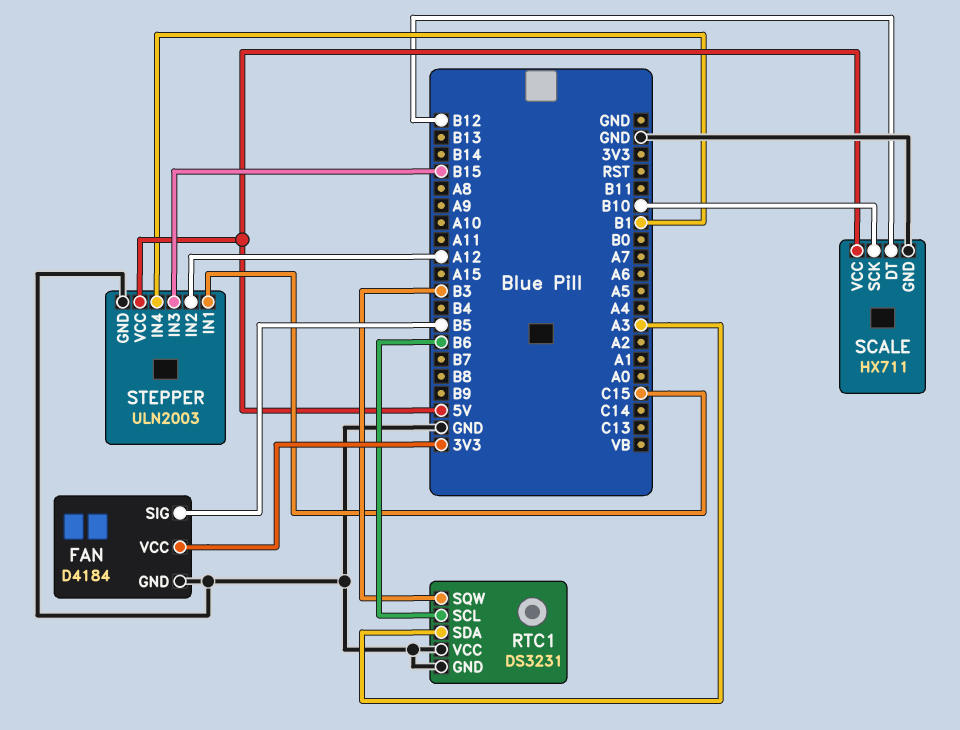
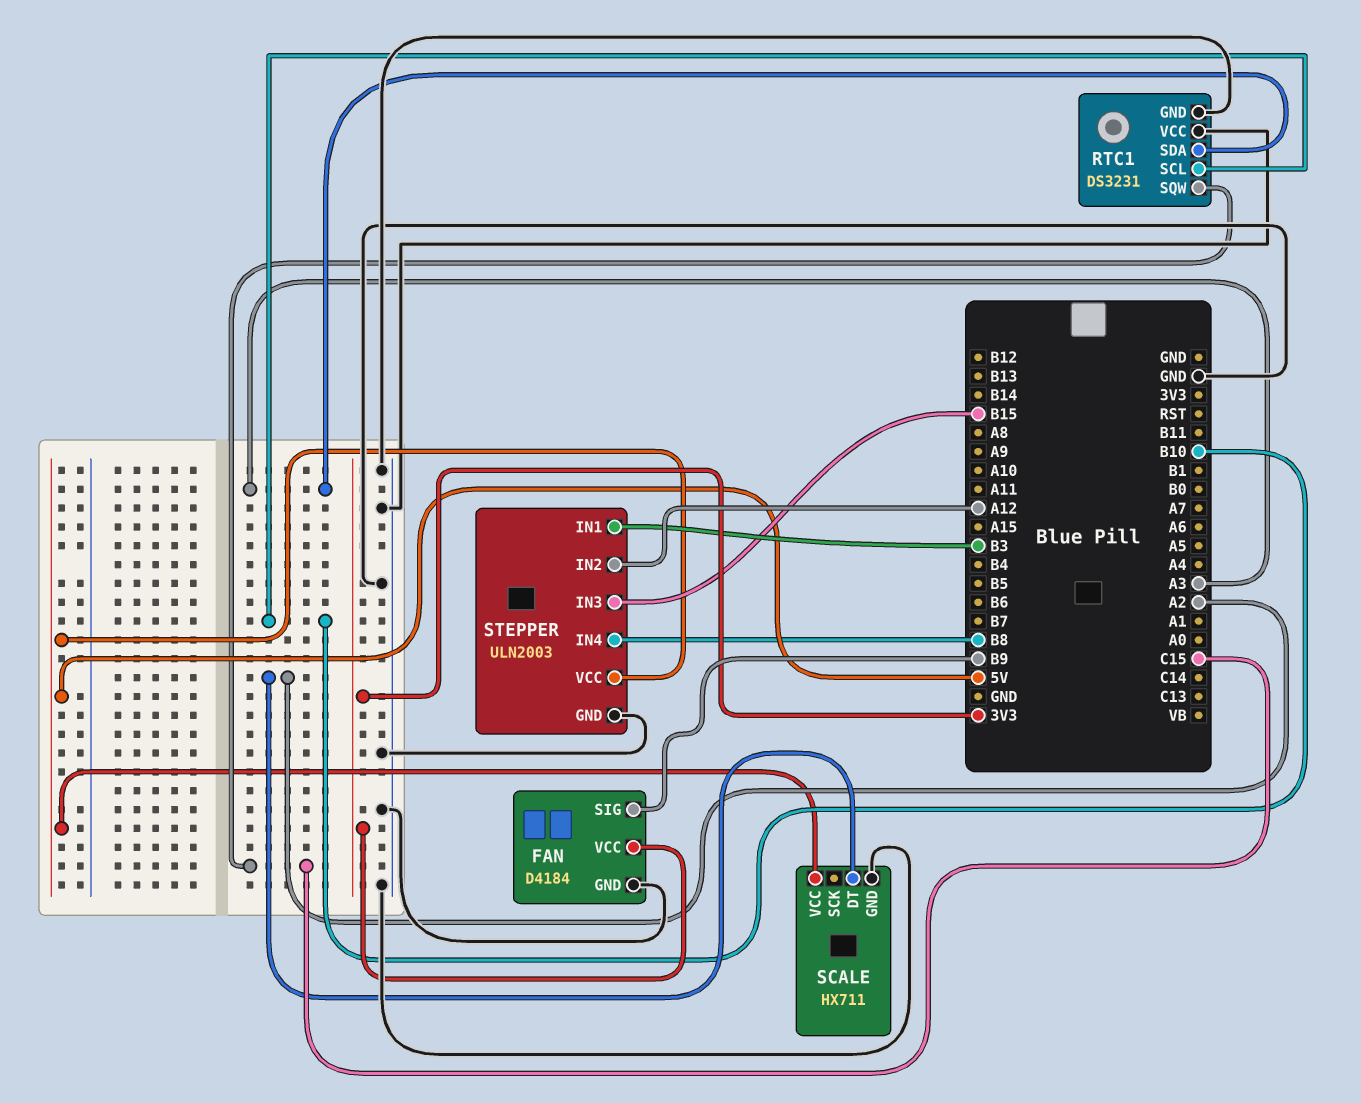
FAN pin SIG: B5 -> B9
RTC1 pin SCL: B6 -> B10
RTC1 pin SQW: B3 -> C15
SCALE pin DT: B12 -> A2
SCALE pin SCK: B10 -> none
STEPPER pin IN1: C15 -> B3
STEPPER pin IN4: B1 -> B8

